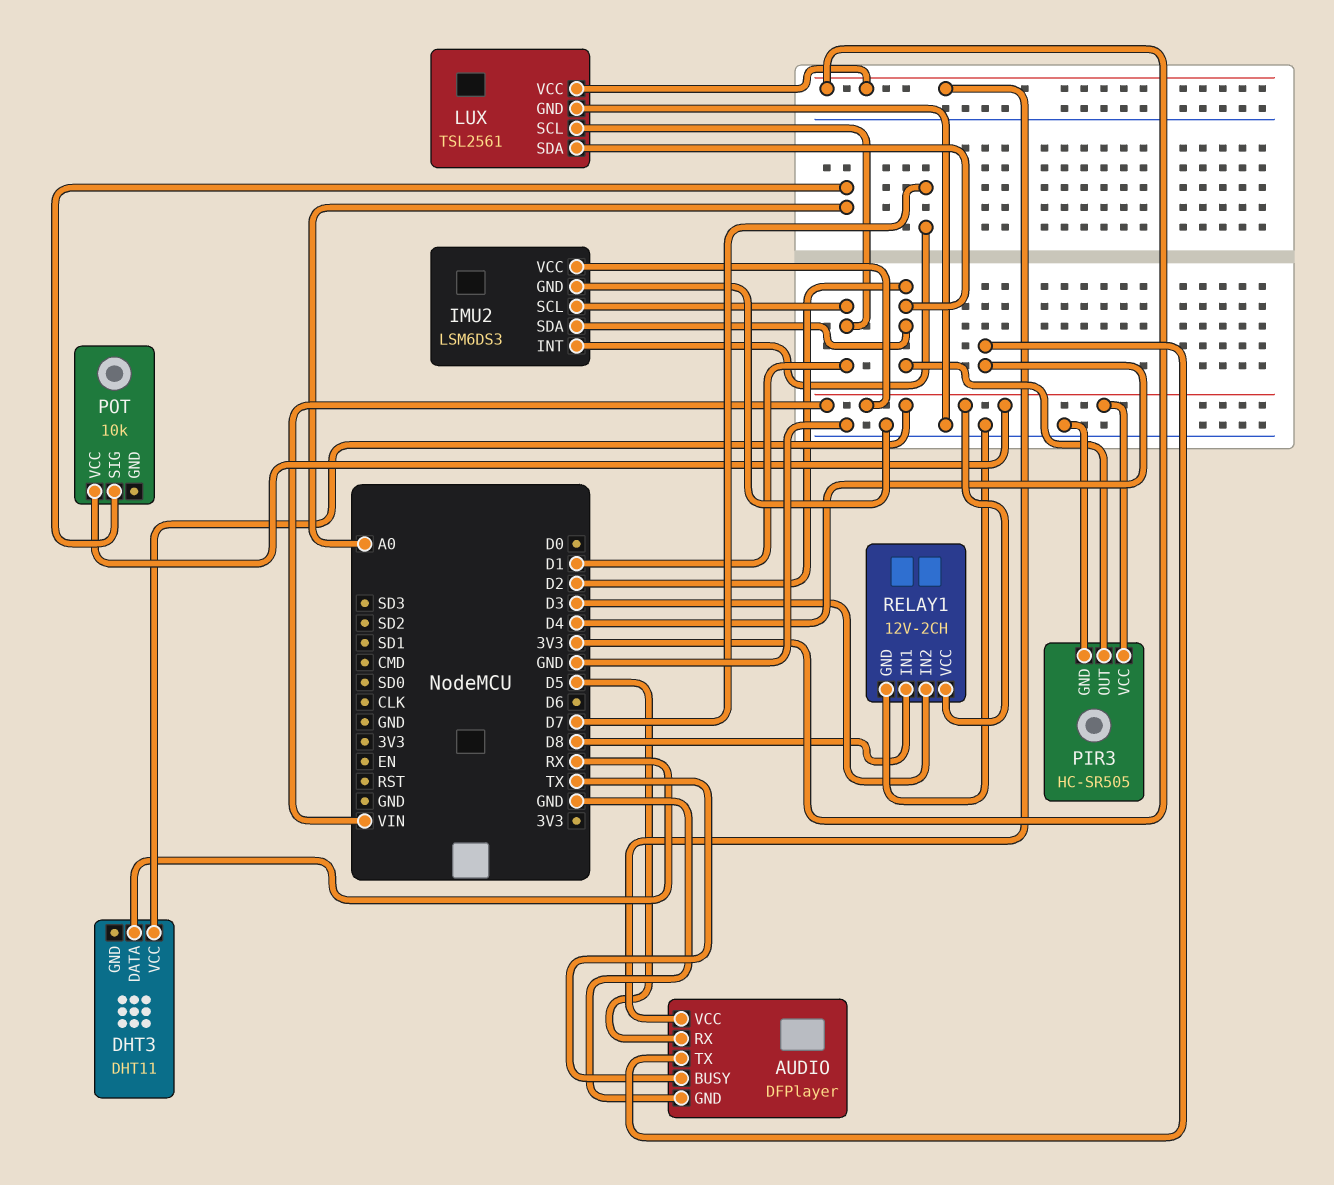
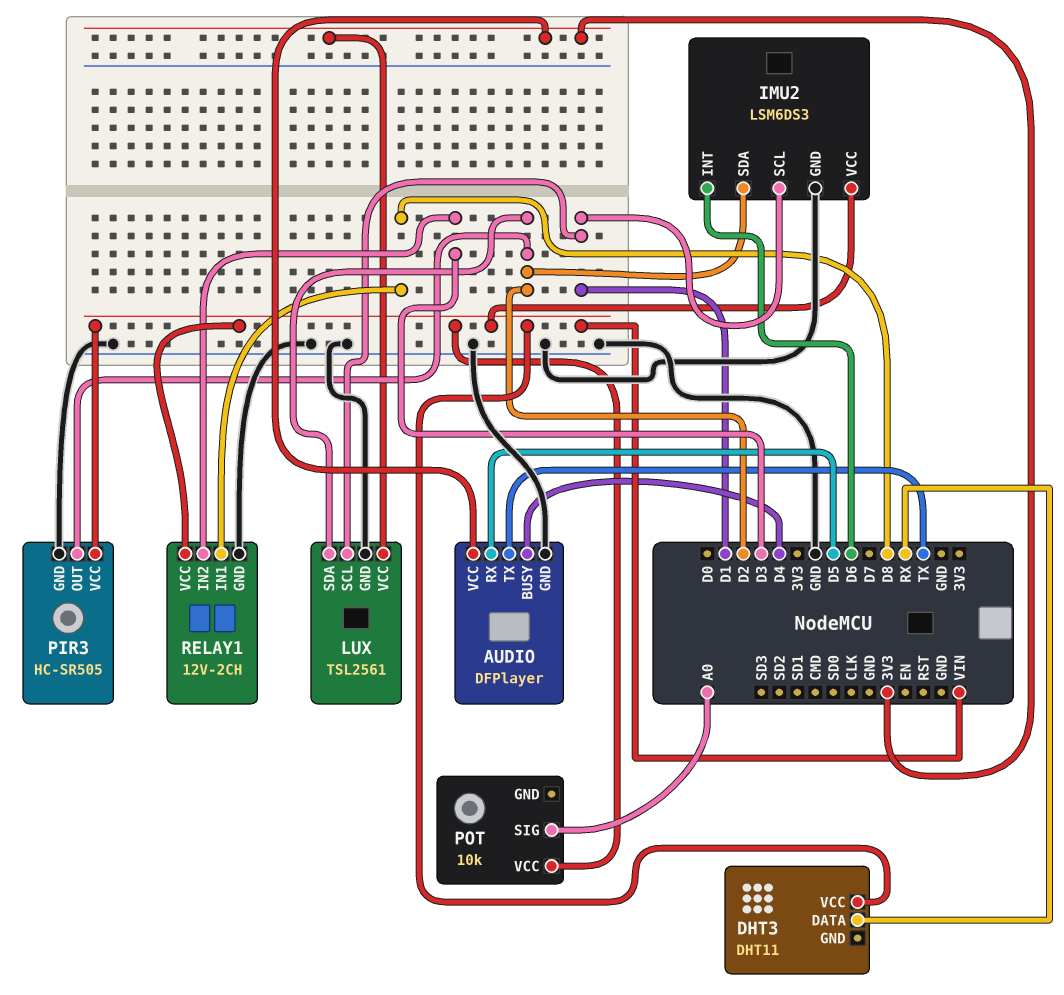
AUDIO pin BUSY: TX -> D4
AUDIO pin TX: D4 -> TX
IMU2 pin INT: D7 -> D6

